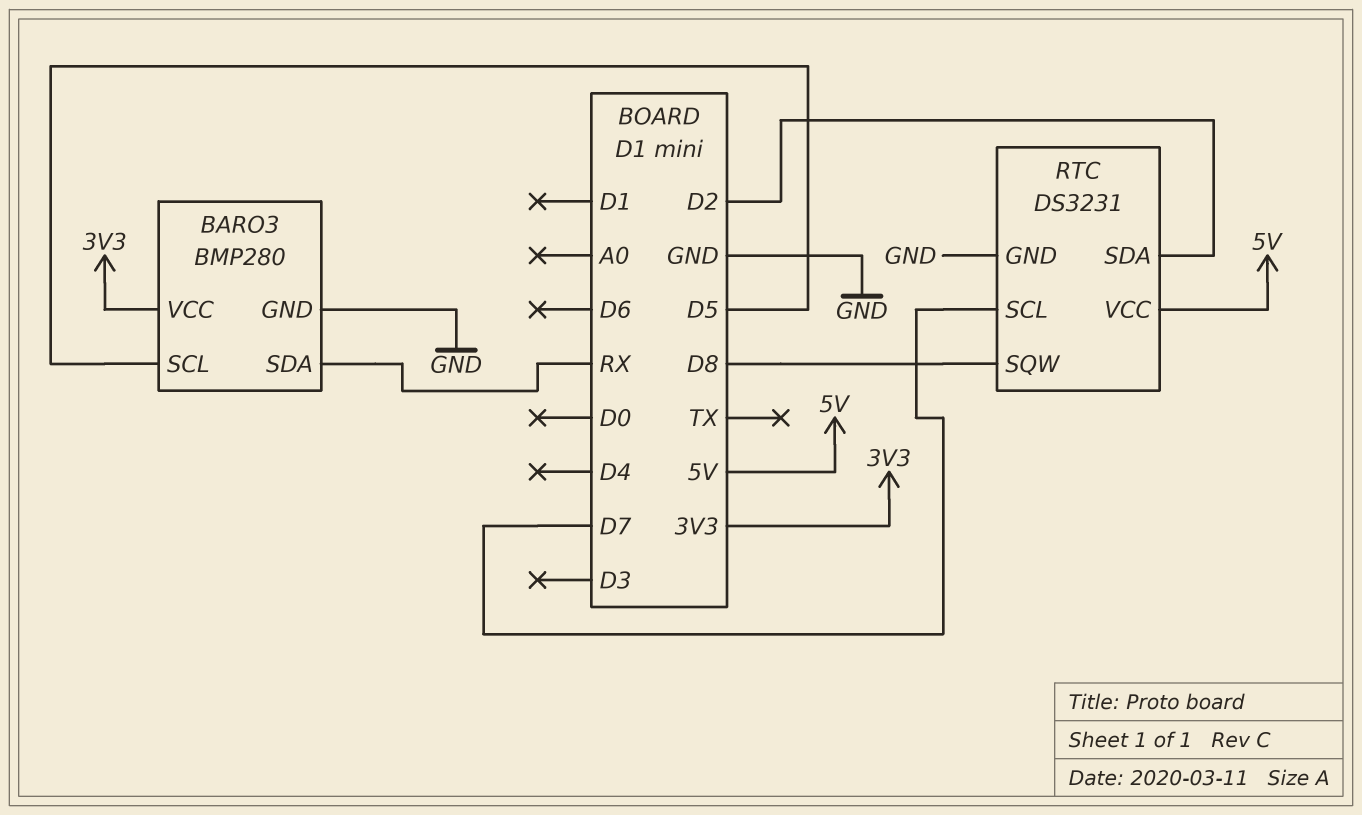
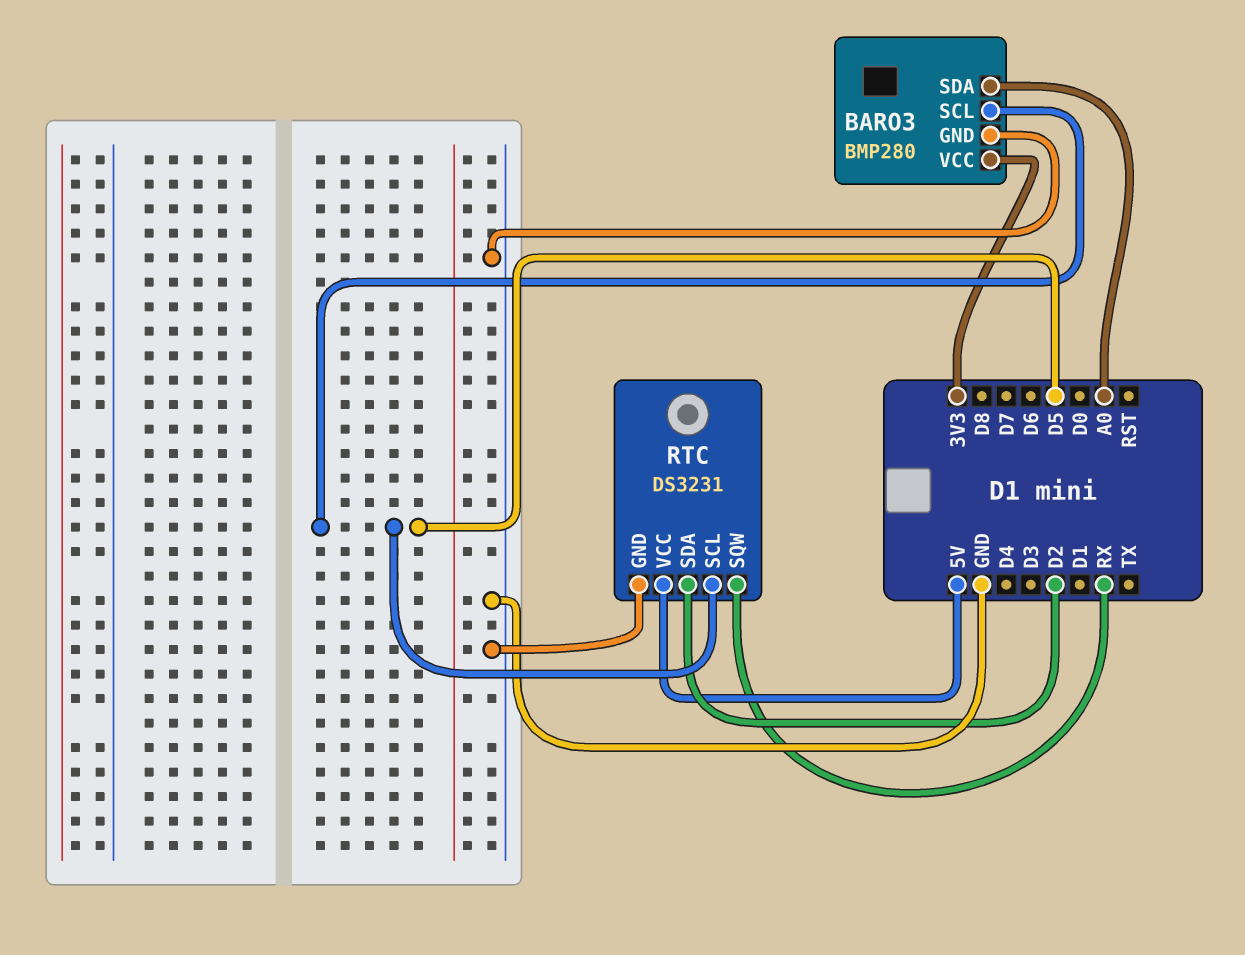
BARO3 pin SDA: RX -> A0
RTC pin SCL: D7 -> D5
RTC pin SQW: D8 -> RX

